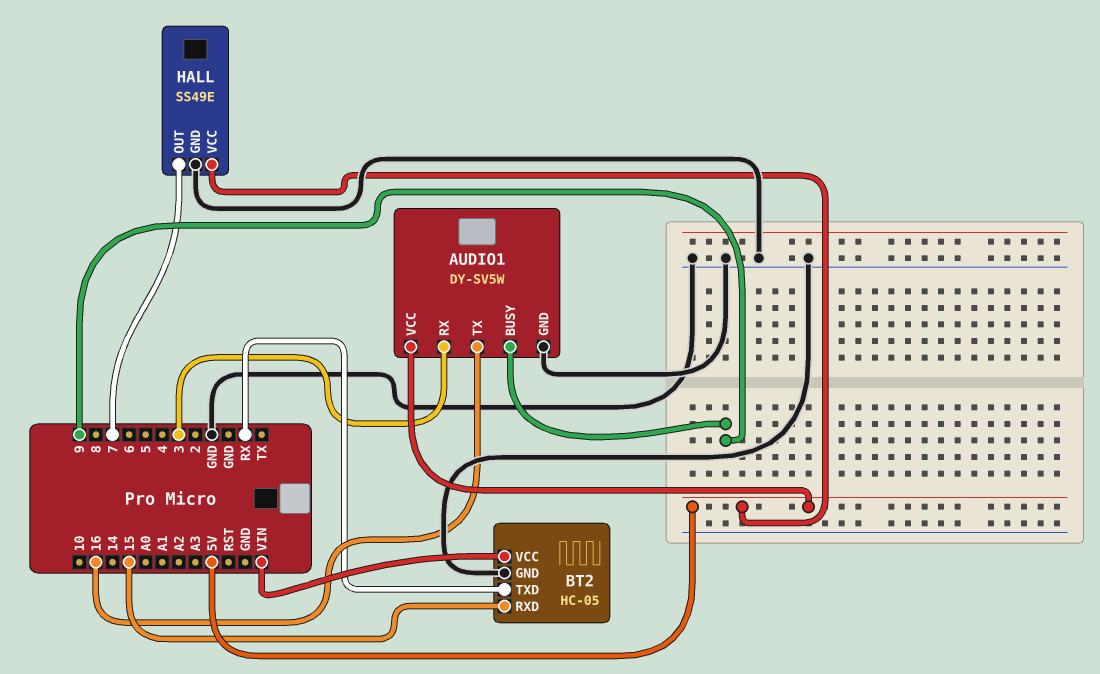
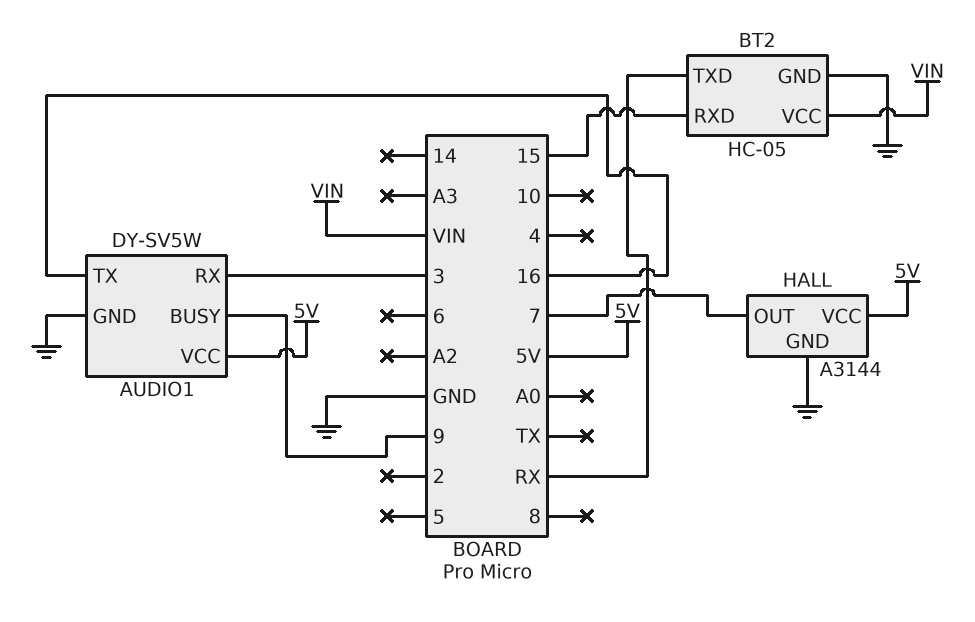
HALL: SS49E -> A3144

